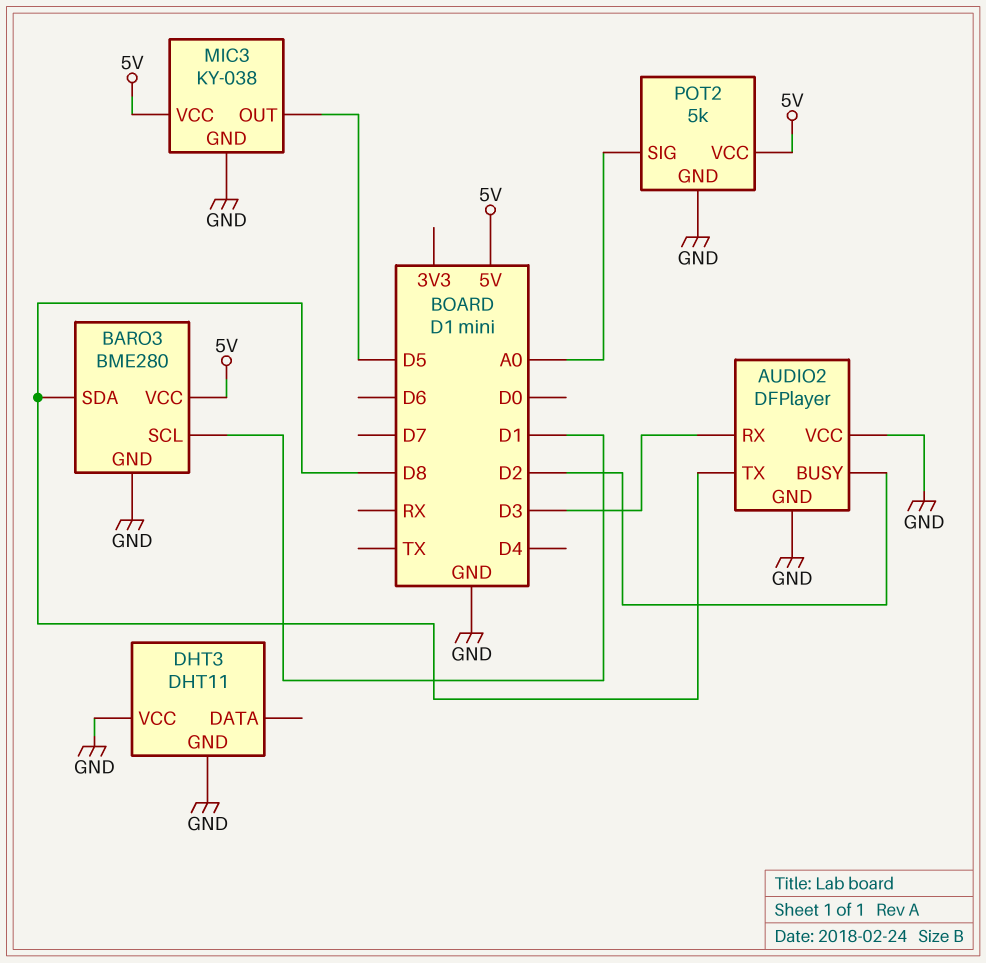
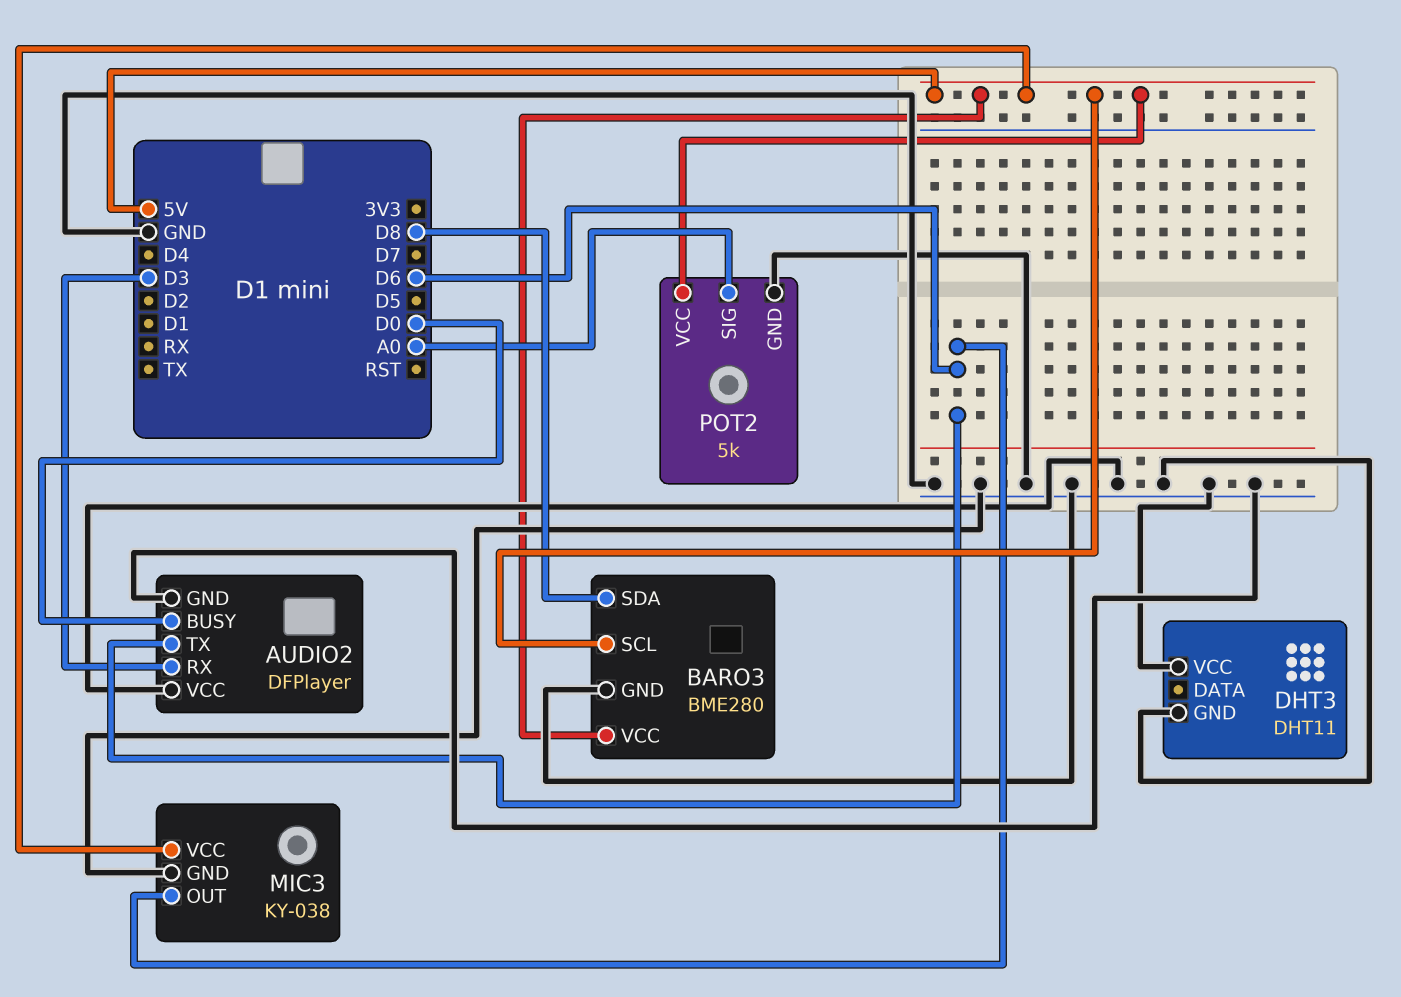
AUDIO2 pin BUSY: D2 -> D0
AUDIO2 pin TX: D8 -> D6
BARO3 pin SCL: D1 -> 5V
MIC3 pin OUT: D5 -> D6

